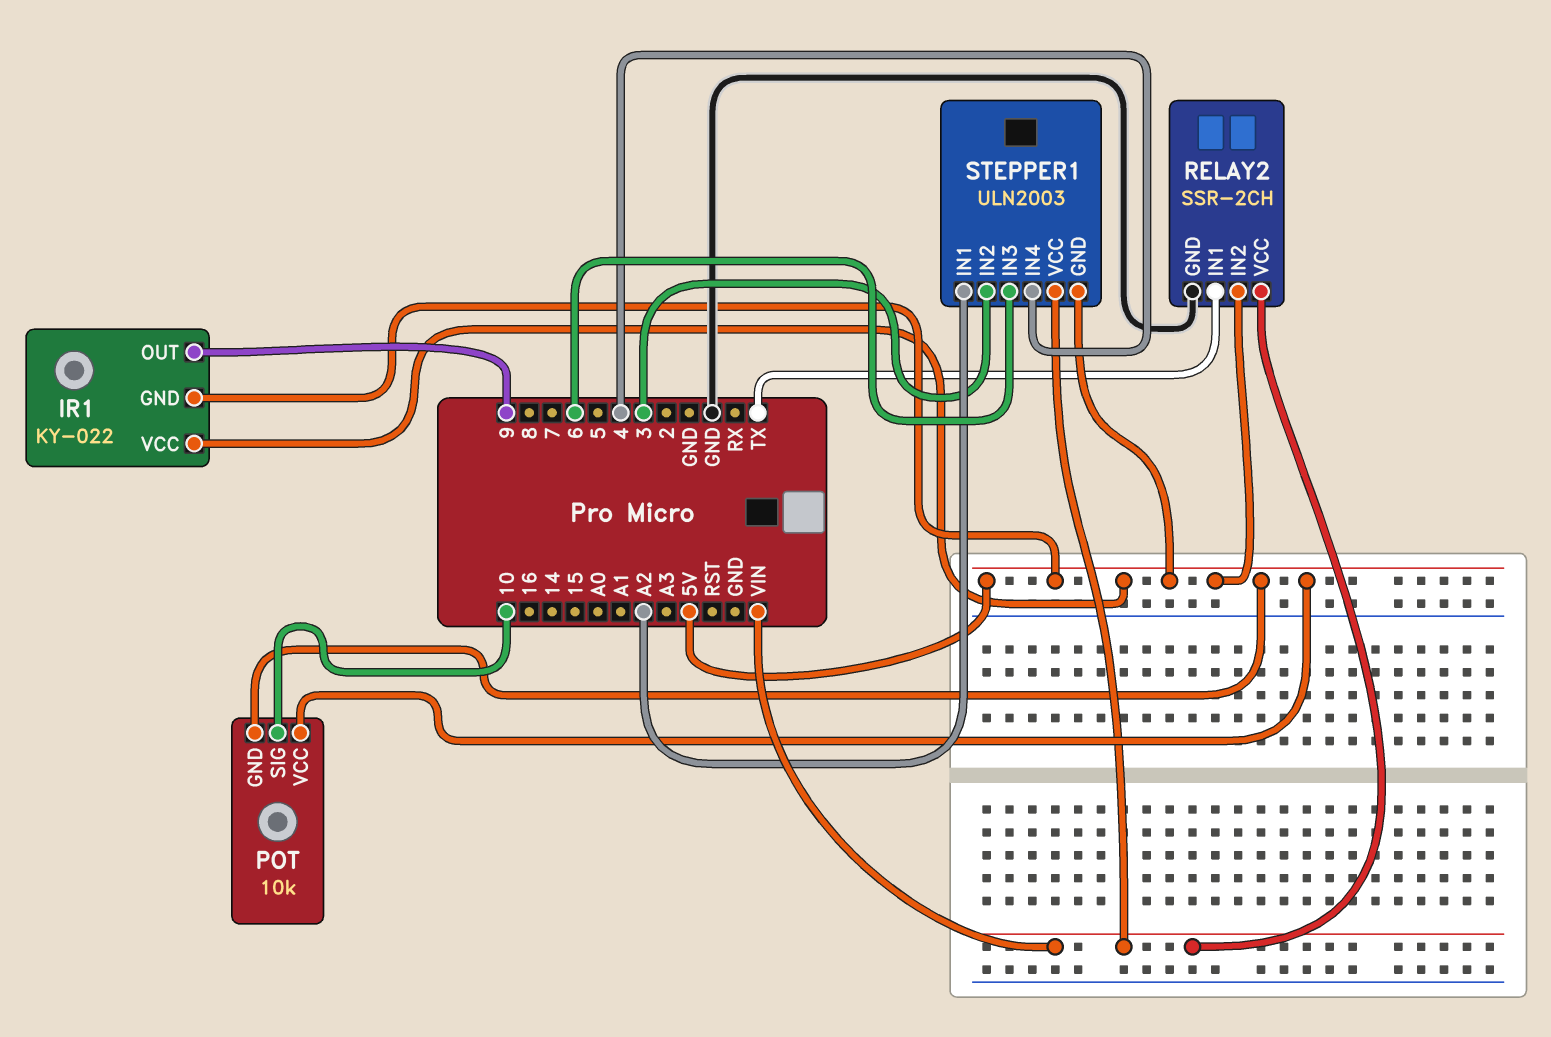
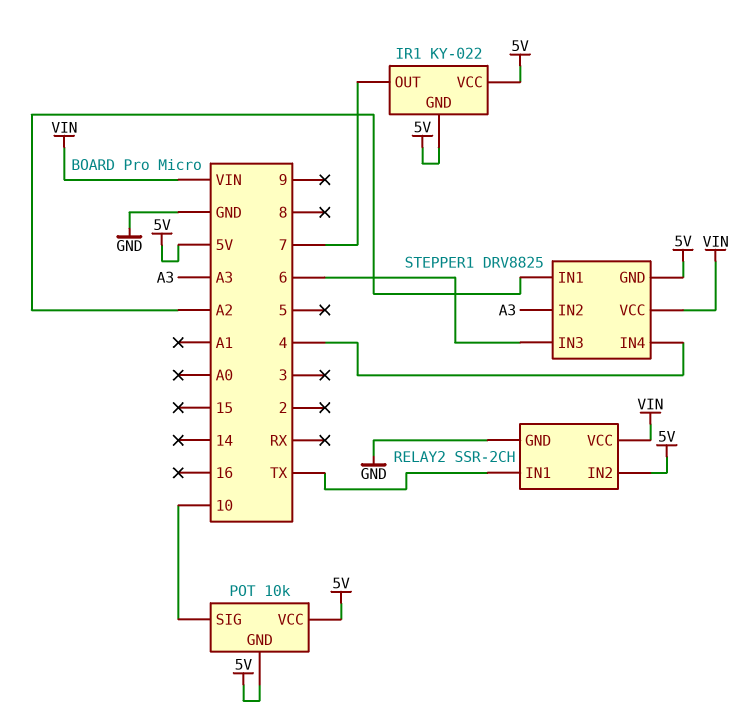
IR1 pin OUT: 9 -> 7
STEPPER1: ULN2003 -> DRV8825
STEPPER1 pin IN2: 3 -> A3

